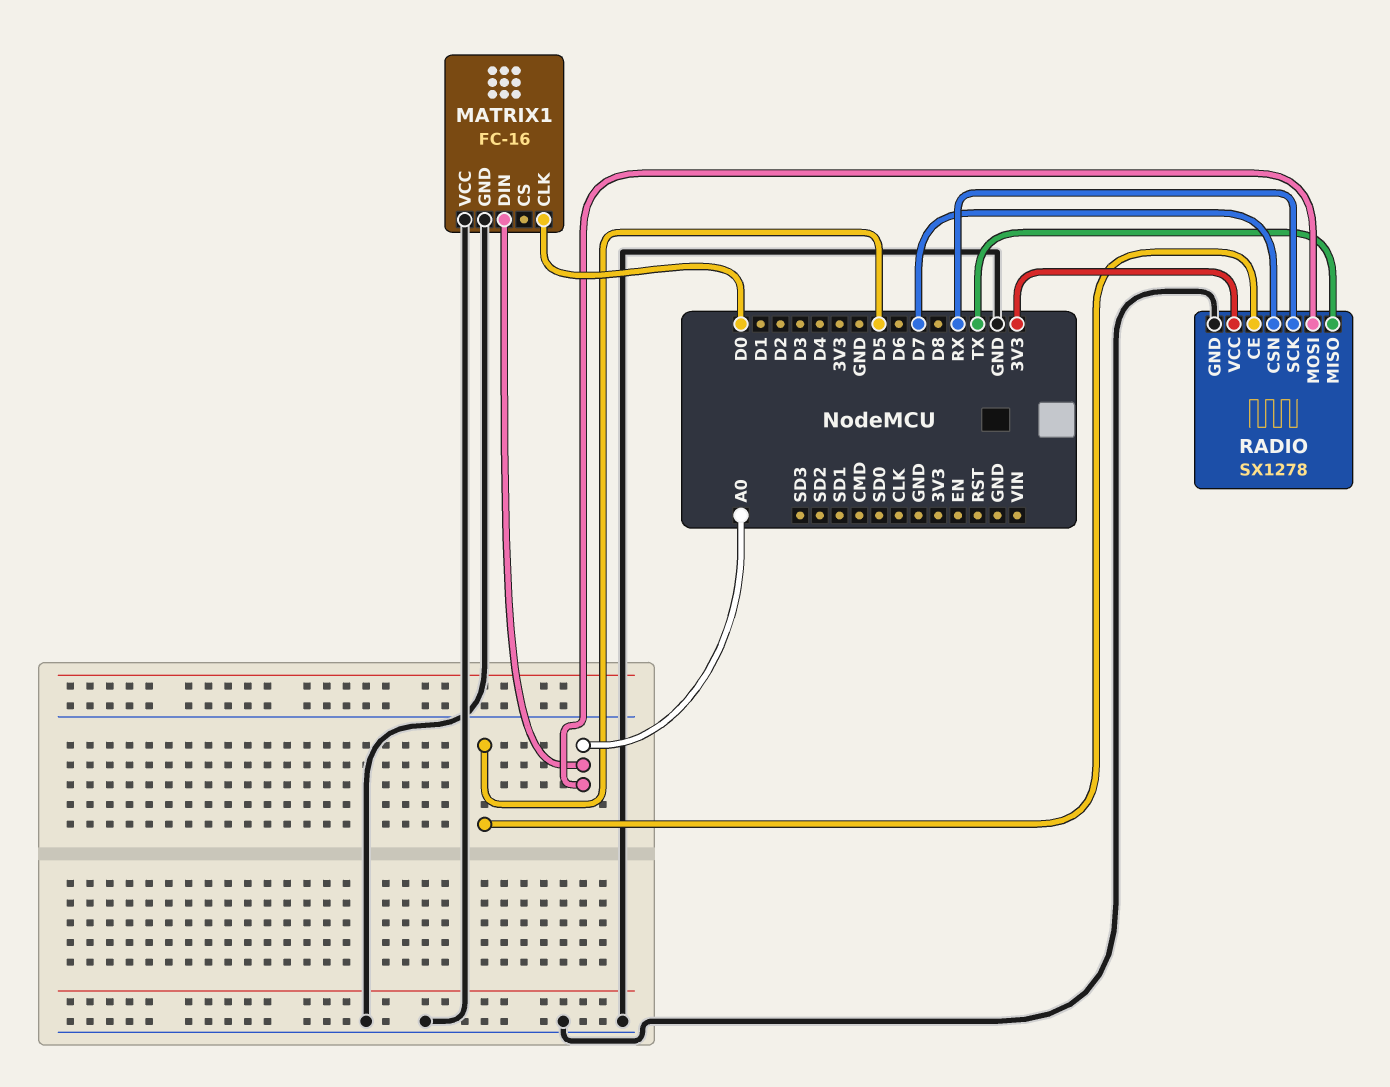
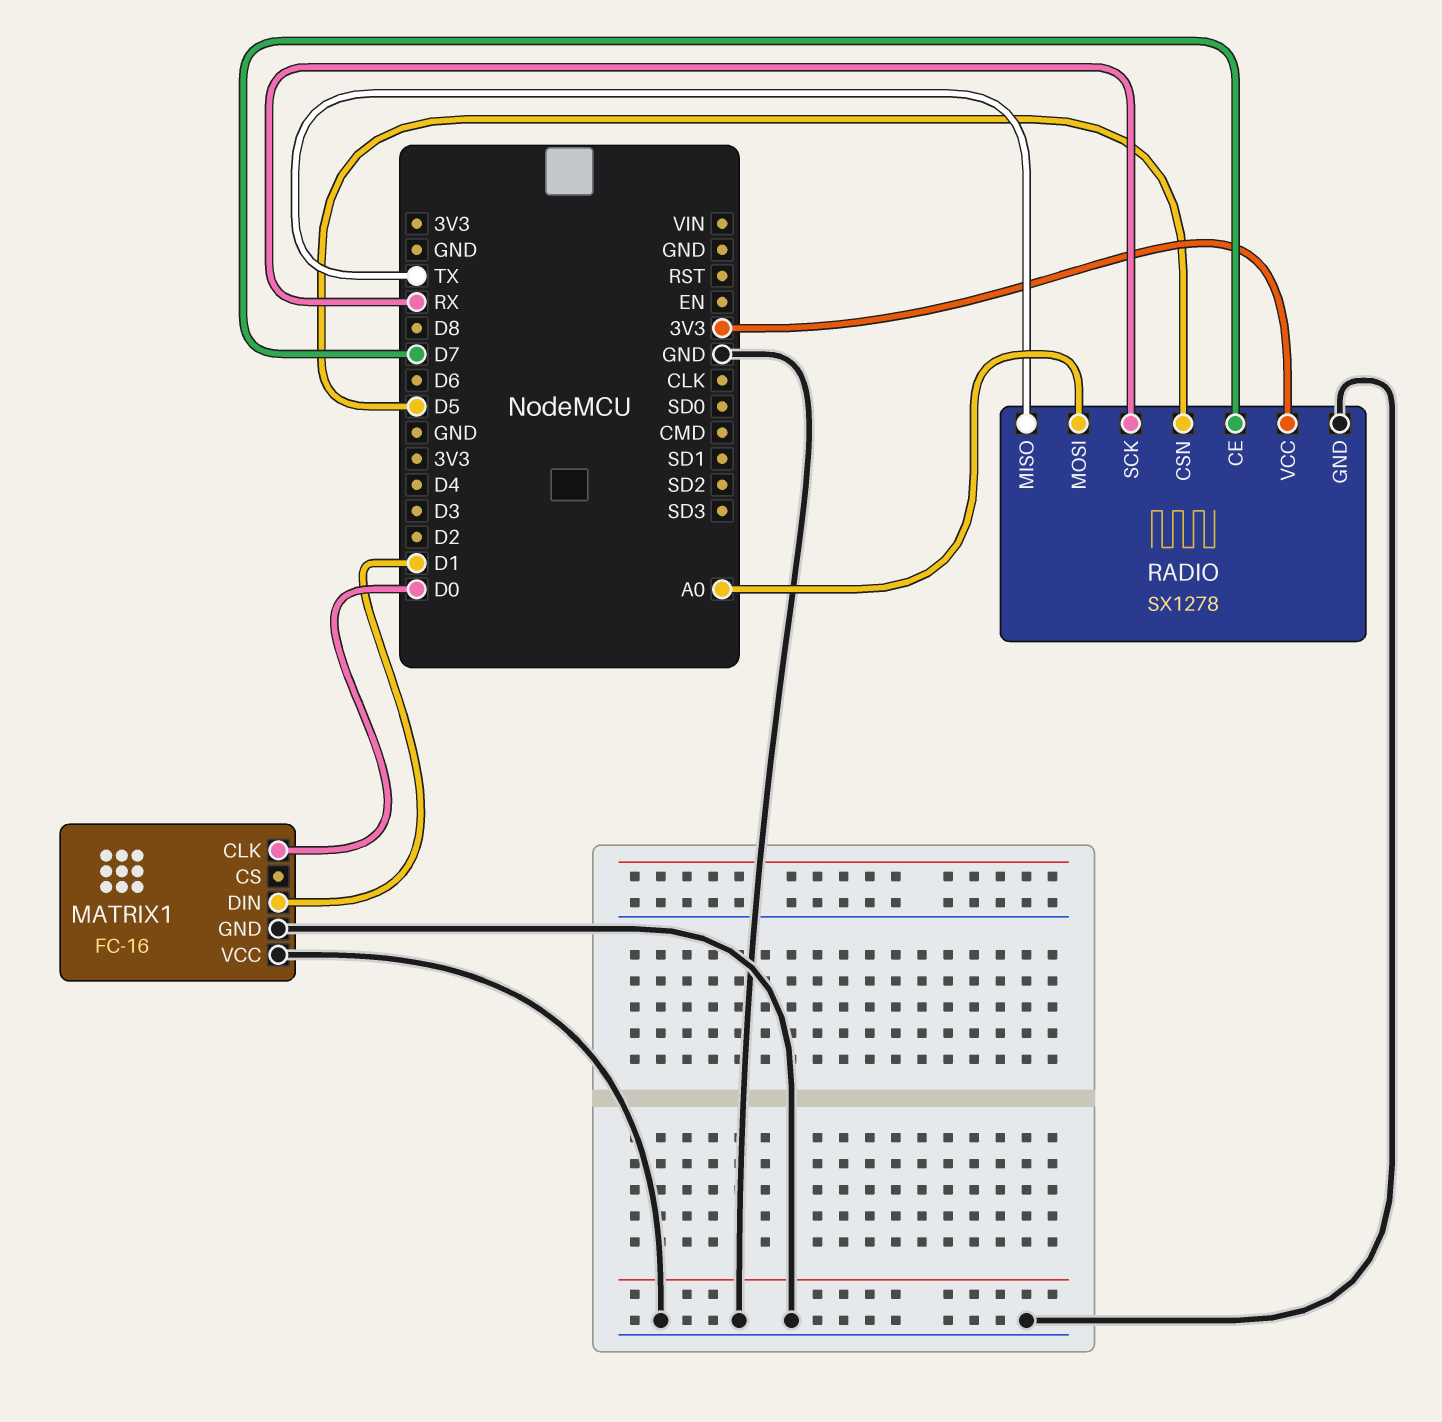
MATRIX1 pin DIN: A0 -> D1
RADIO pin CE: D5 -> D7
RADIO pin CSN: D7 -> D5

